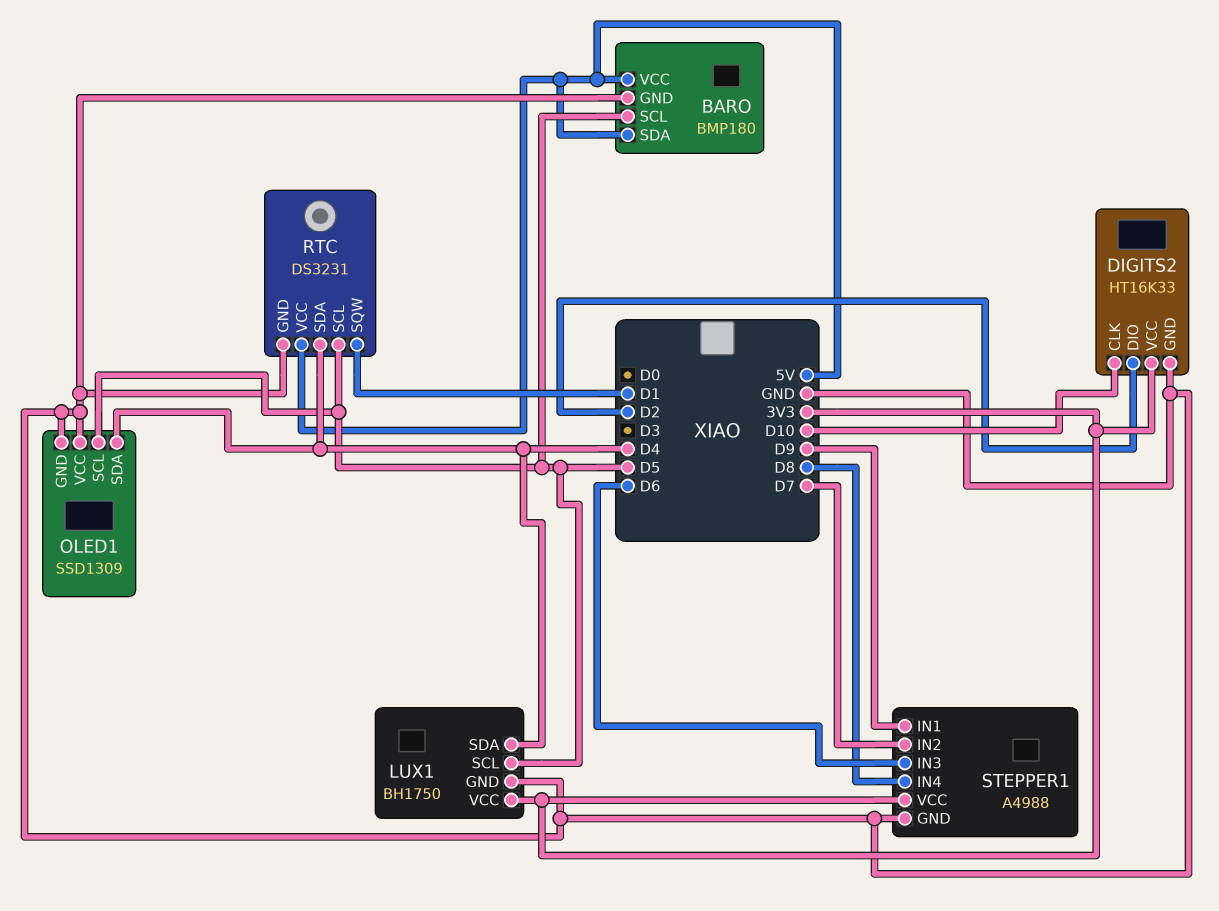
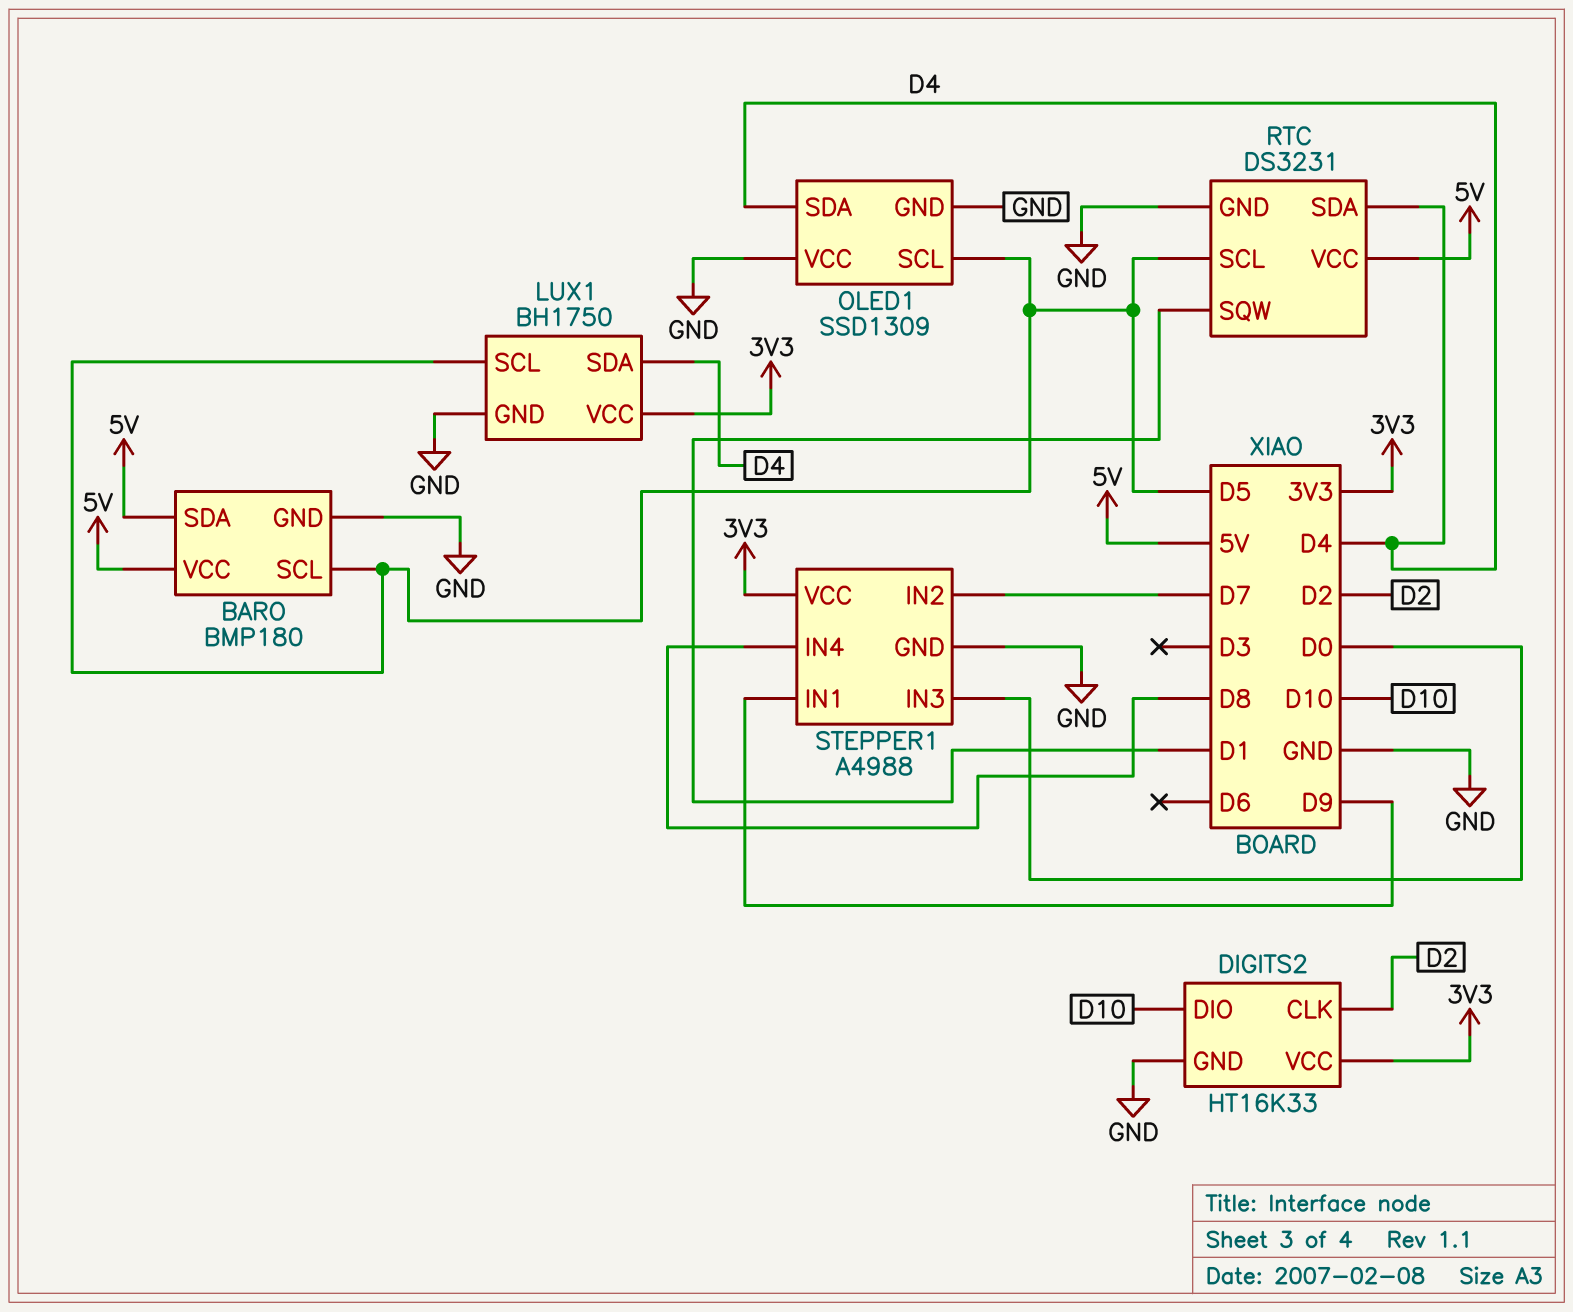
DIGITS2 pin CLK: D10 -> D2
DIGITS2 pin DIO: D2 -> D10
STEPPER1 pin IN3: D6 -> D0

